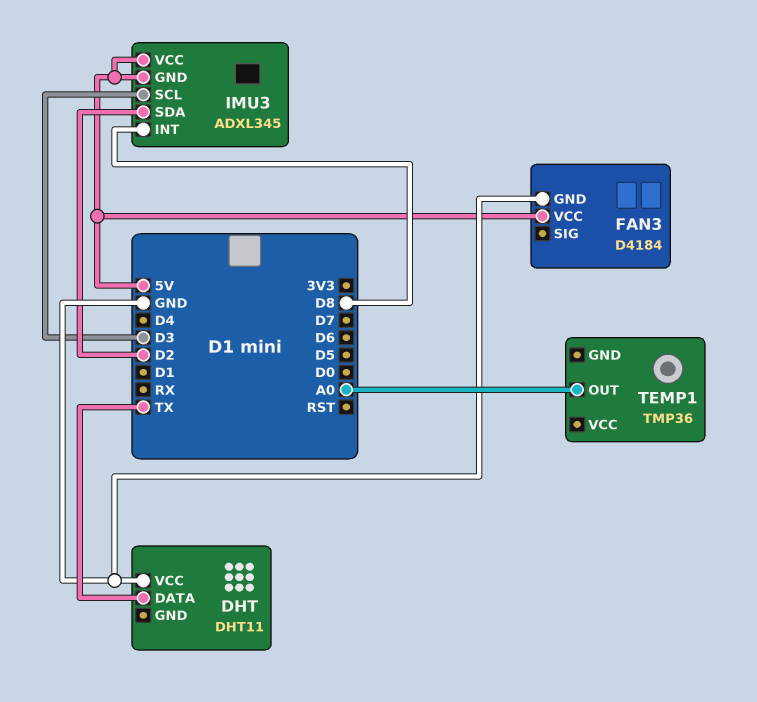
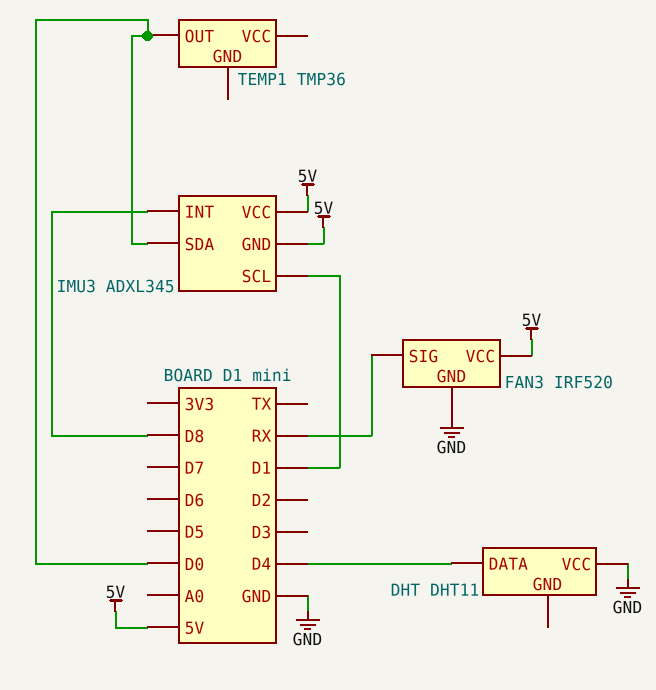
DHT pin DATA: TX -> D4
FAN3: D4184 -> IRF520
FAN3 pin SIG: none -> RX
IMU3 pin SCL: D3 -> D1
IMU3 pin SDA: D2 -> D0
TEMP1 pin OUT: A0 -> D0

